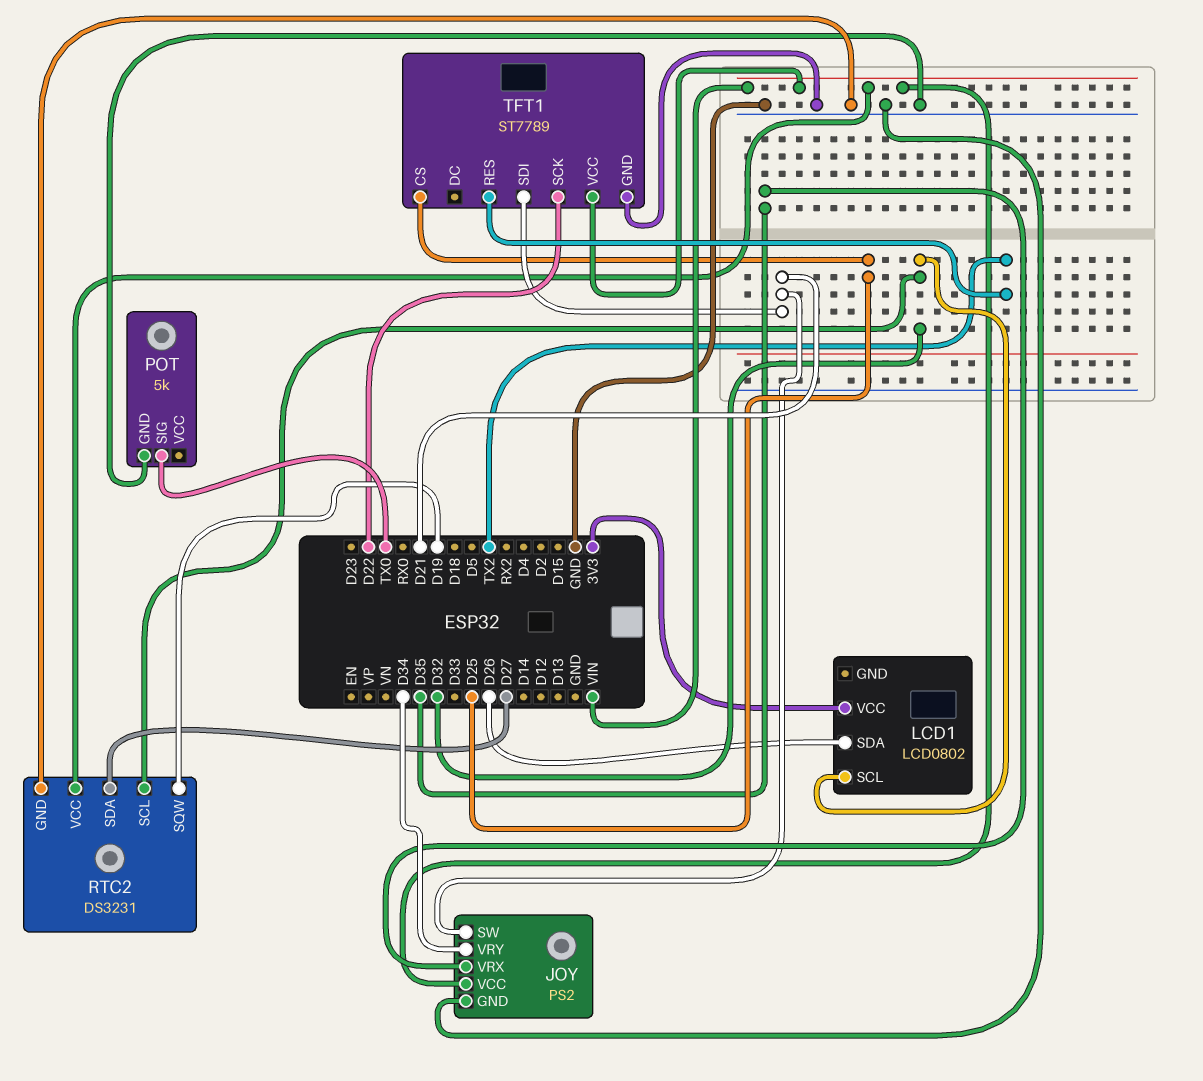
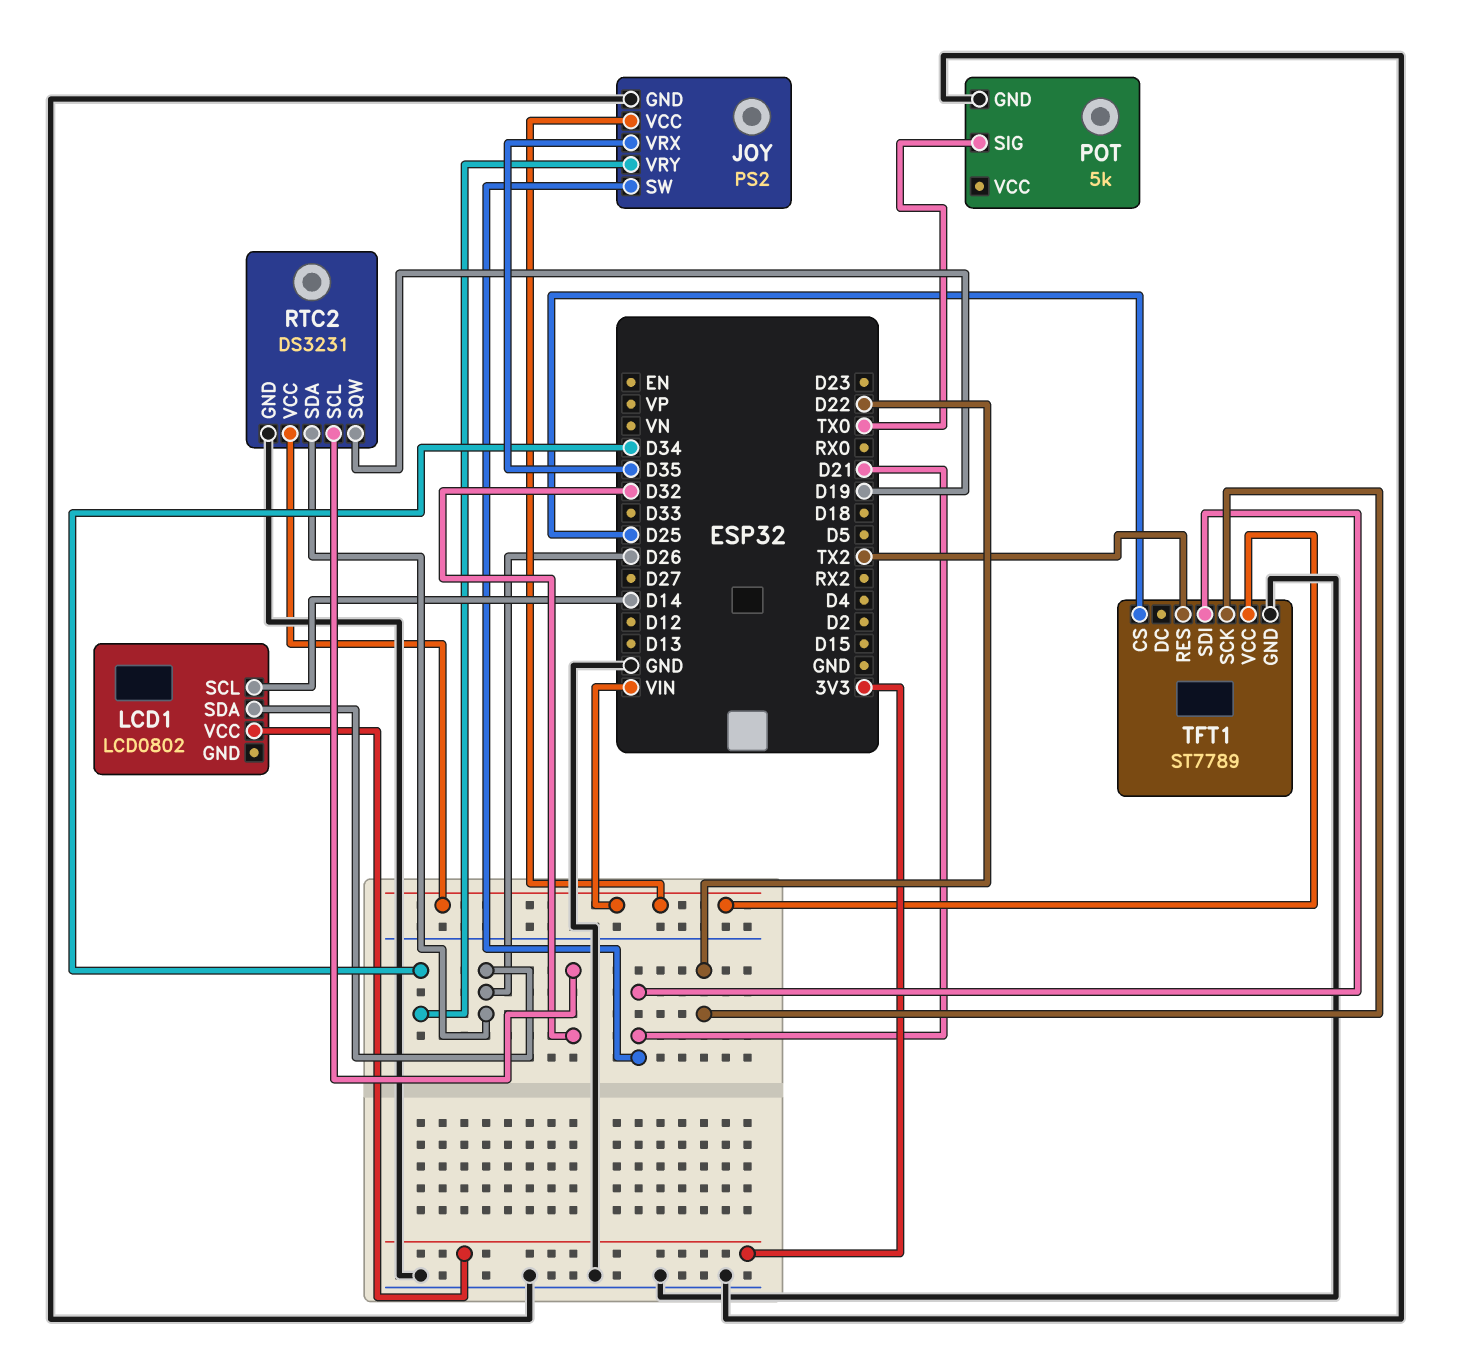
LCD1 pin SCL: D32 -> D14
RTC2 pin SDA: D27 -> D26

